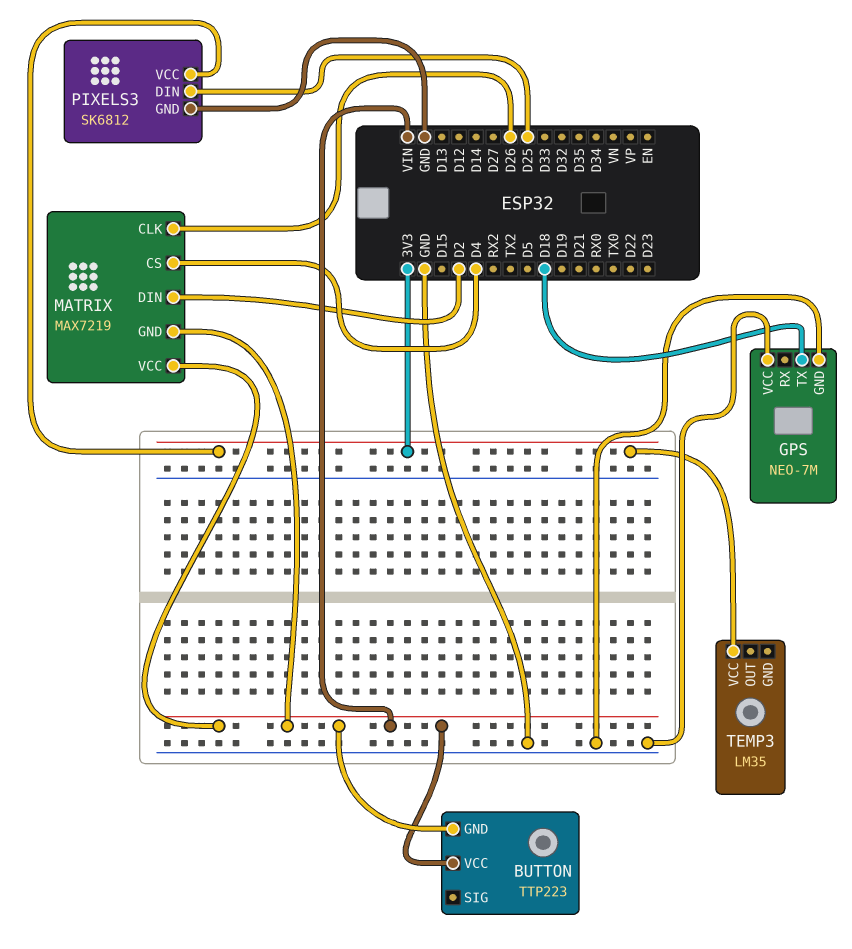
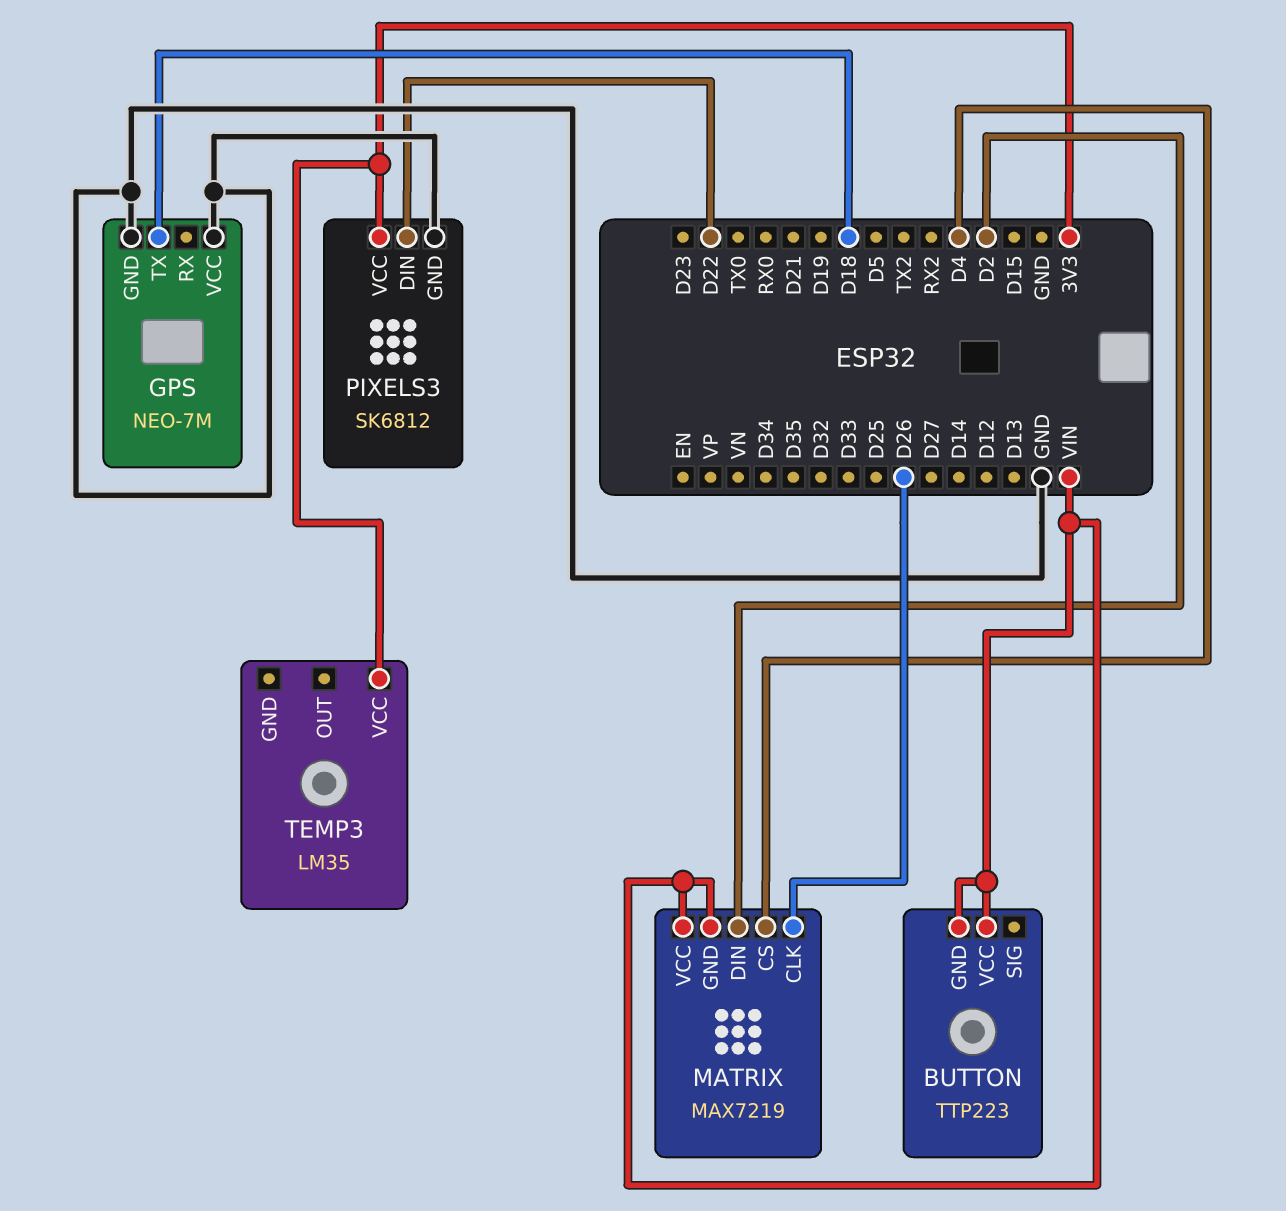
PIXELS3 pin DIN: D25 -> D22

